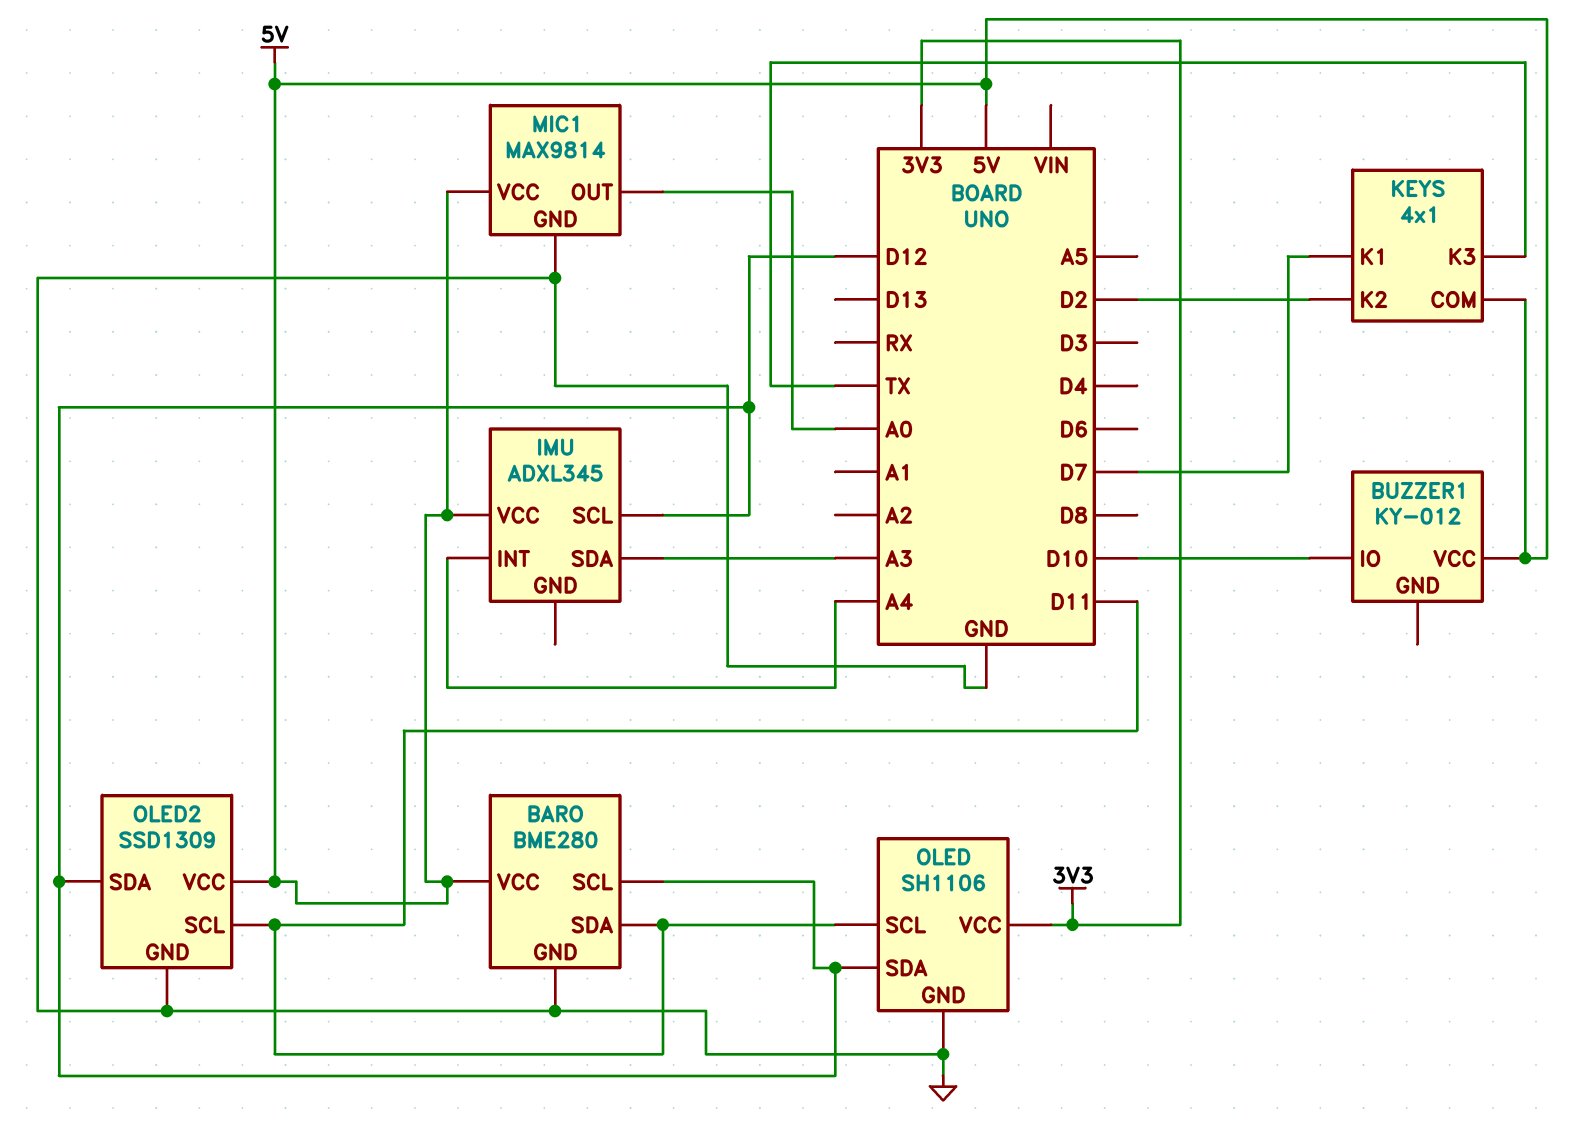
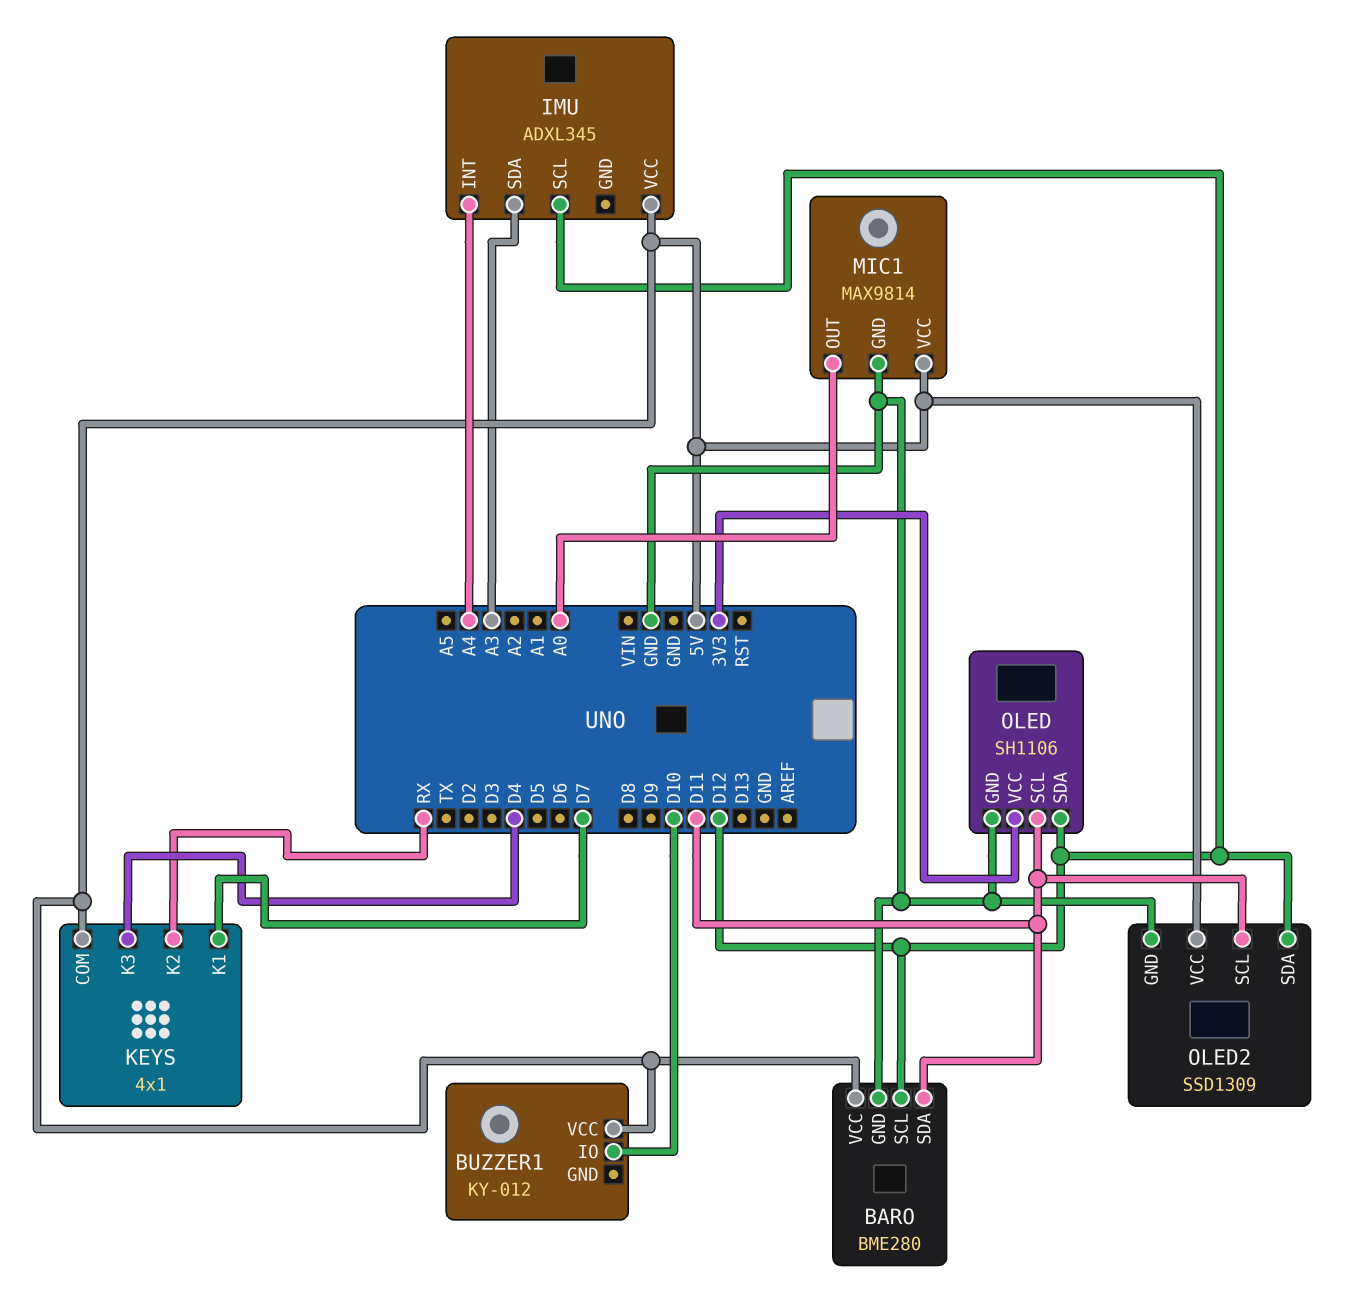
KEYS pin K2: D2 -> RX
KEYS pin K3: TX -> D4

